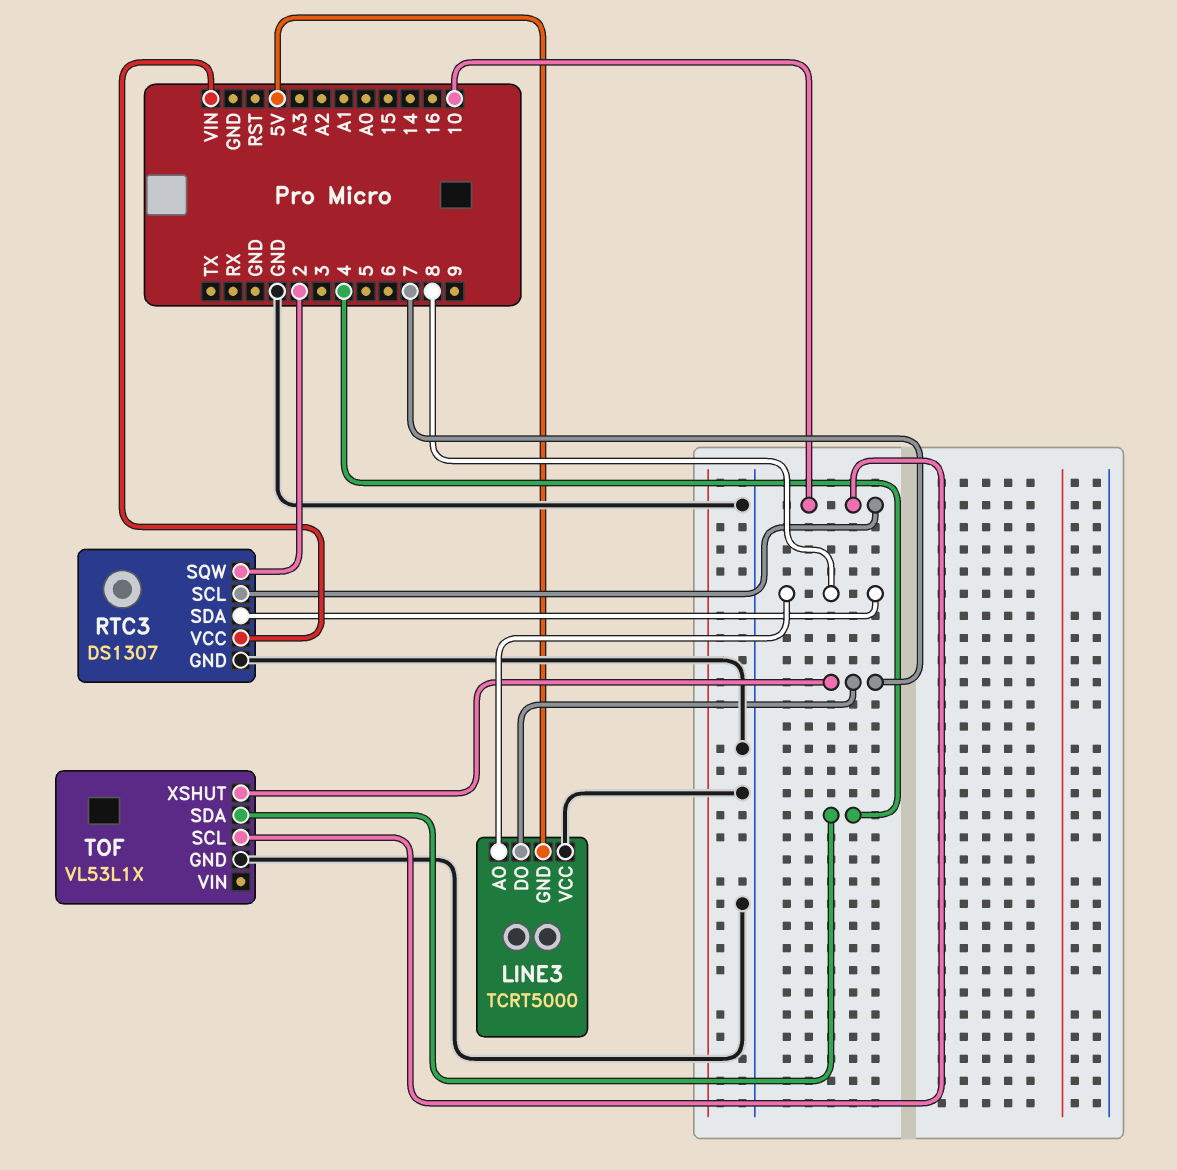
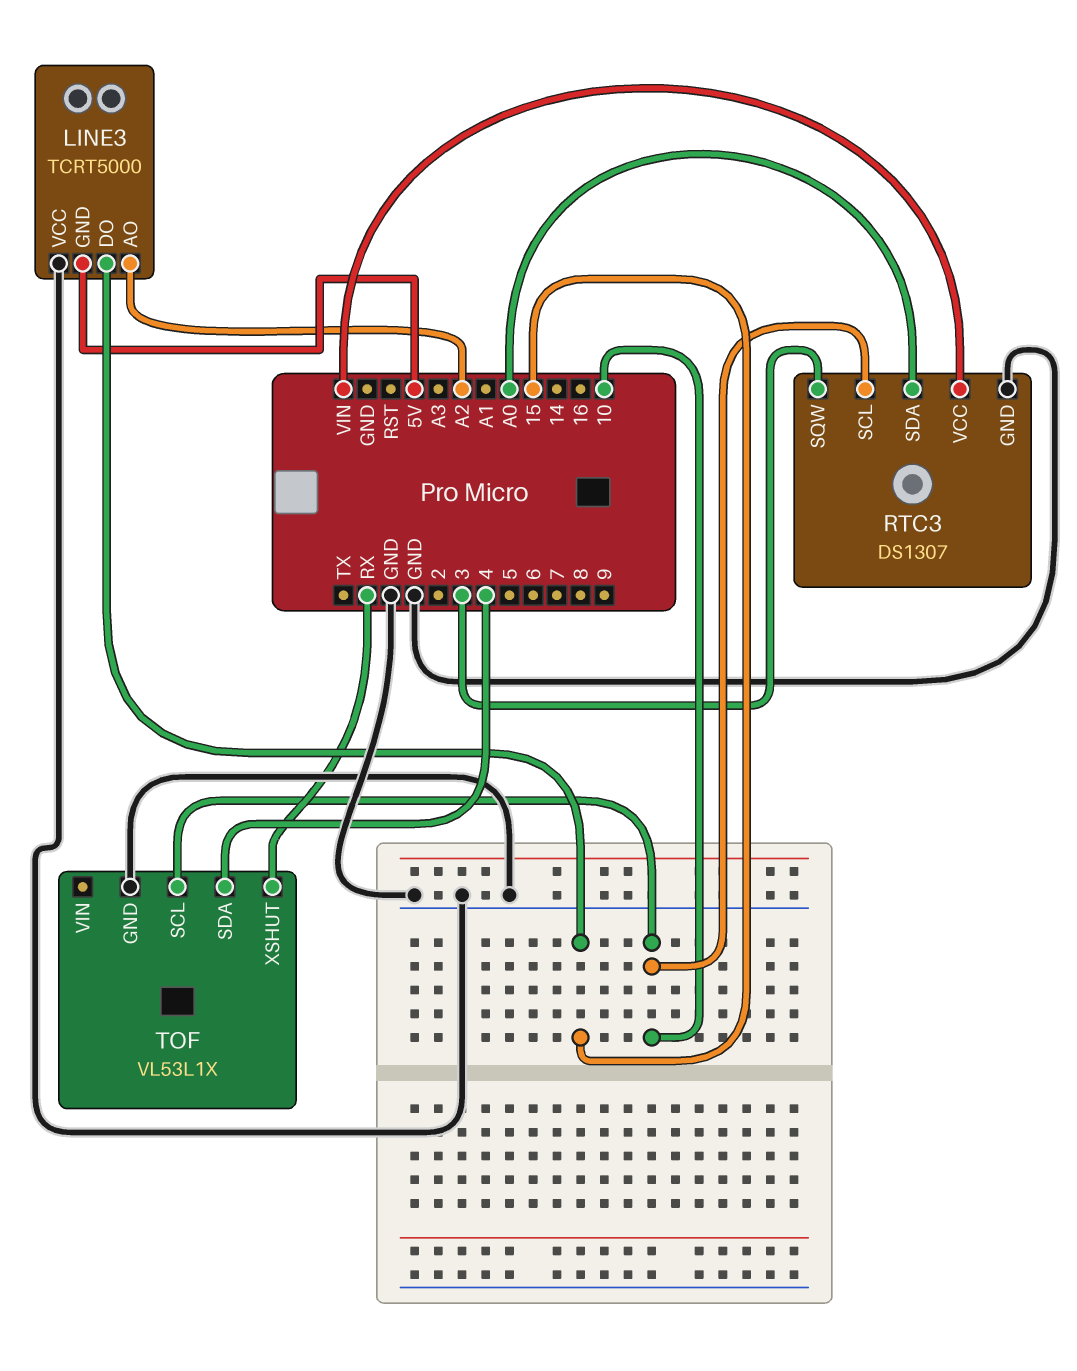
LINE3 pin AO: 8 -> A2
LINE3 pin DO: 7 -> 15
RTC3 pin SDA: 8 -> A0
RTC3 pin SQW: 2 -> 3
TOF pin XSHUT: 7 -> RX

